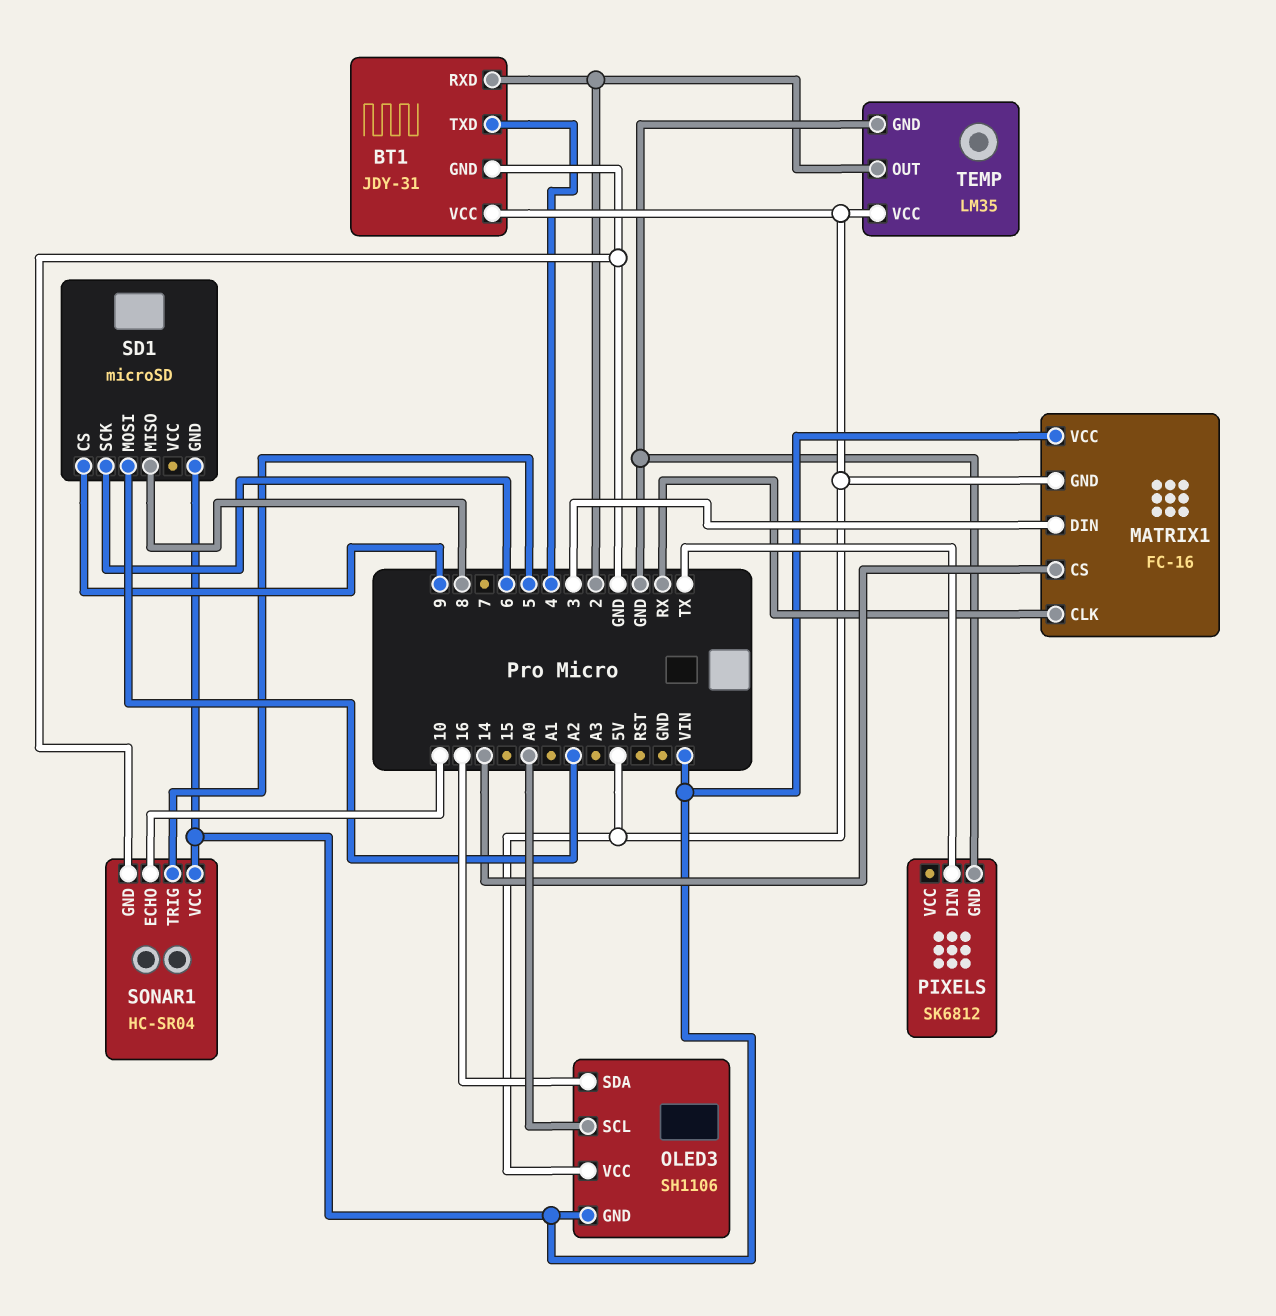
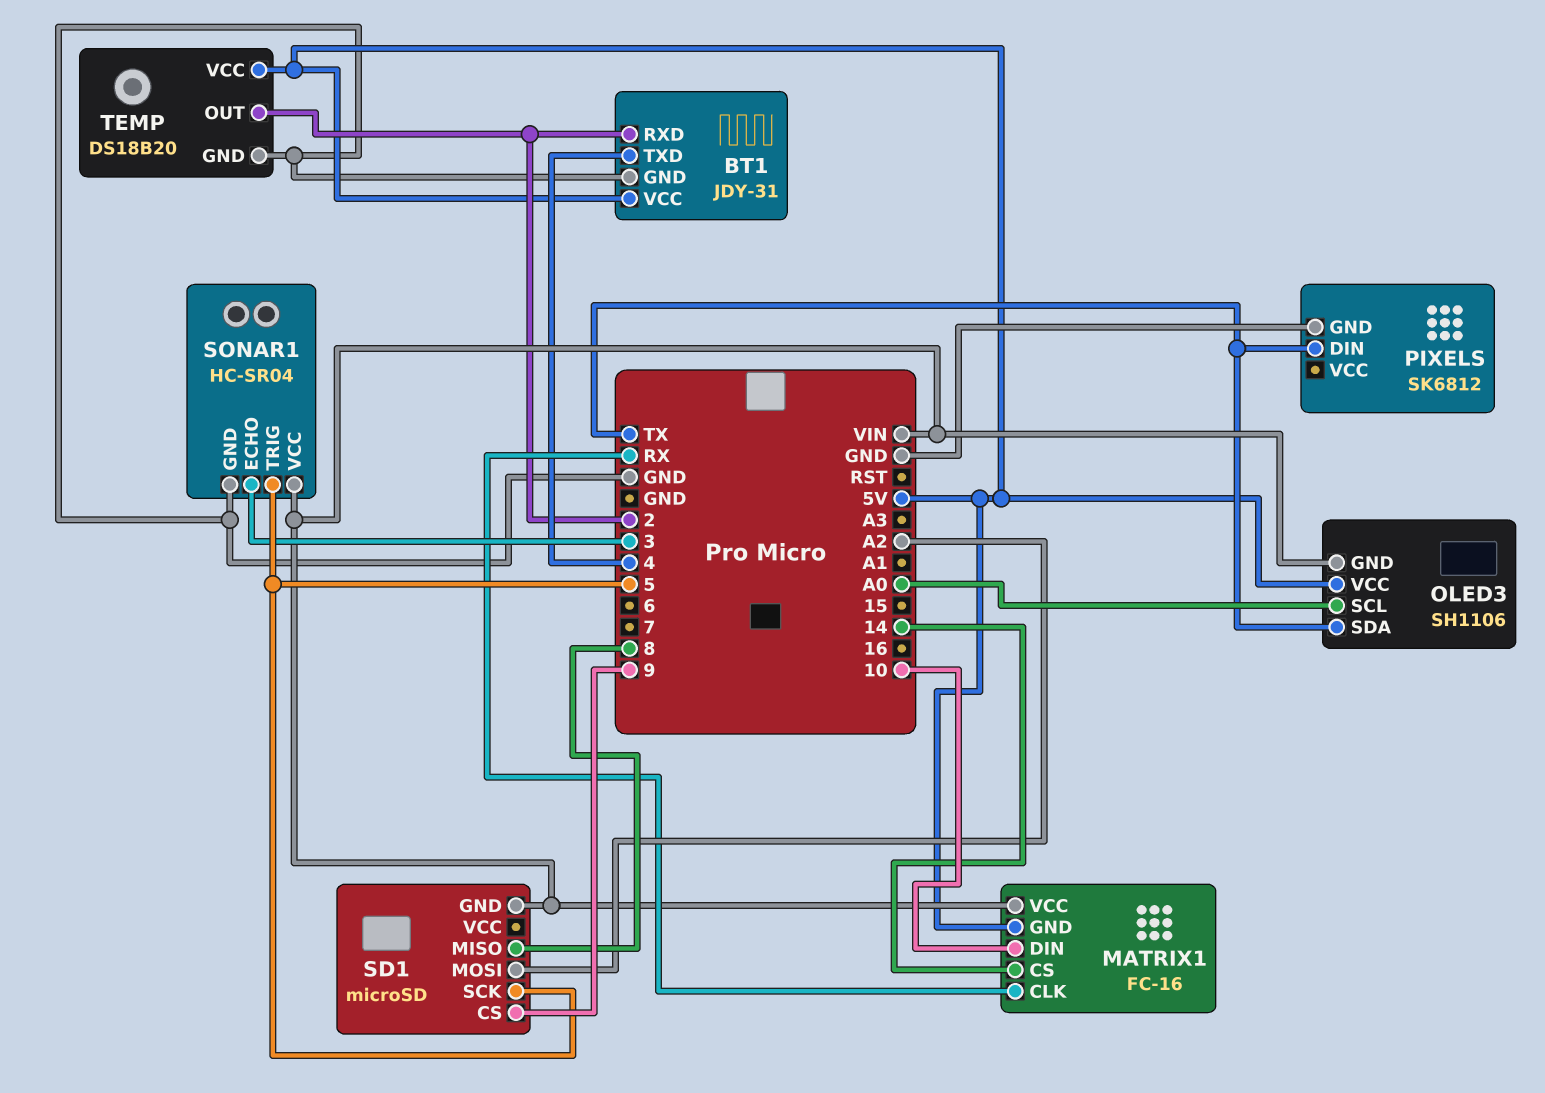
MATRIX1 pin DIN: 3 -> 10
OLED3 pin SDA: 16 -> TX
SD1 pin SCK: 6 -> 5
SONAR1 pin ECHO: 10 -> 3
TEMP: LM35 -> DS18B20

